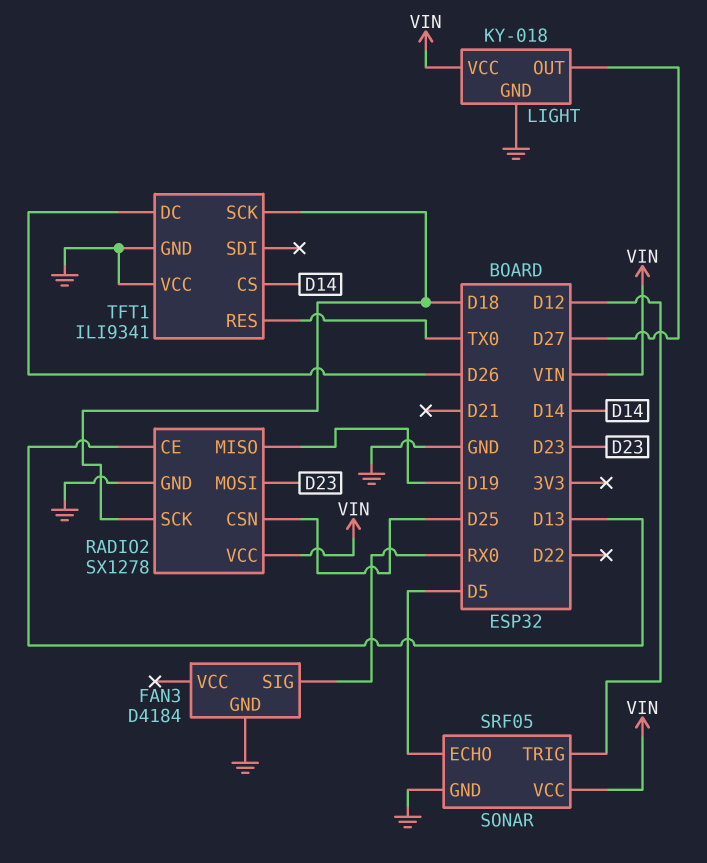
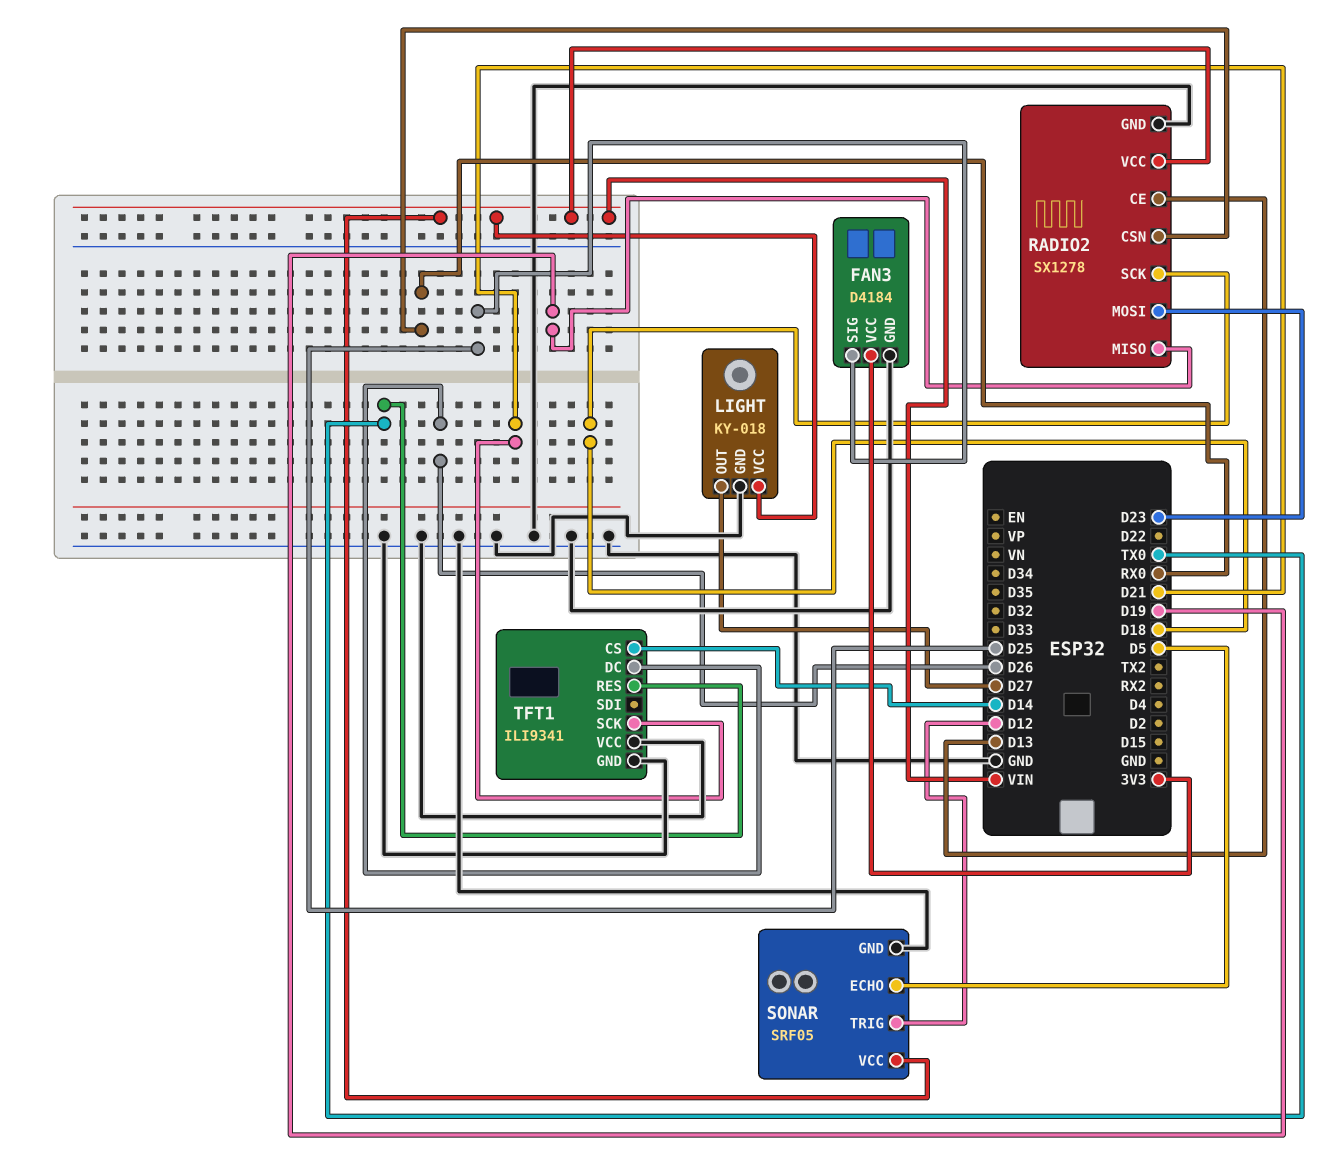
FAN3 pin SIG: RX0 -> D25
FAN3 pin VCC: none -> 3V3
RADIO2 pin CSN: D25 -> RX0
TFT1 pin SCK: D18 -> D21

